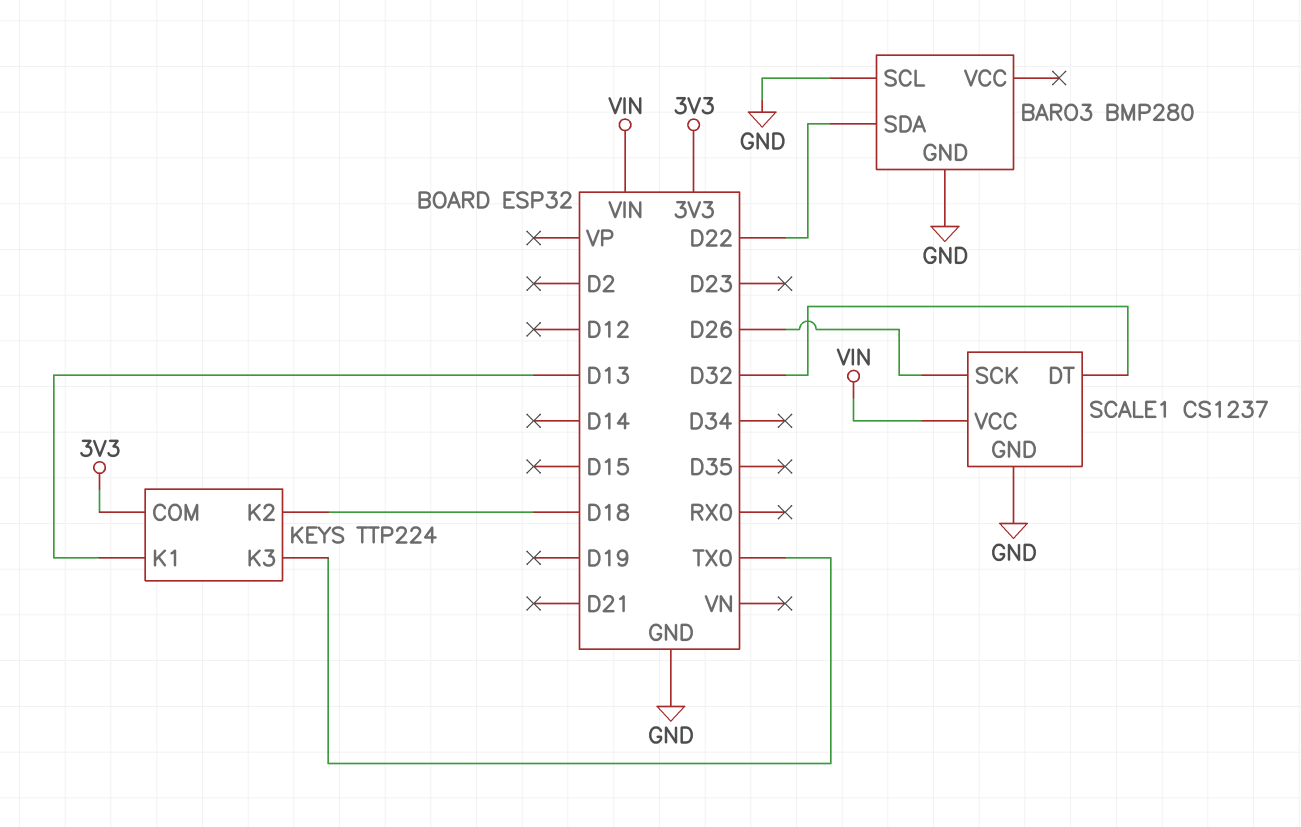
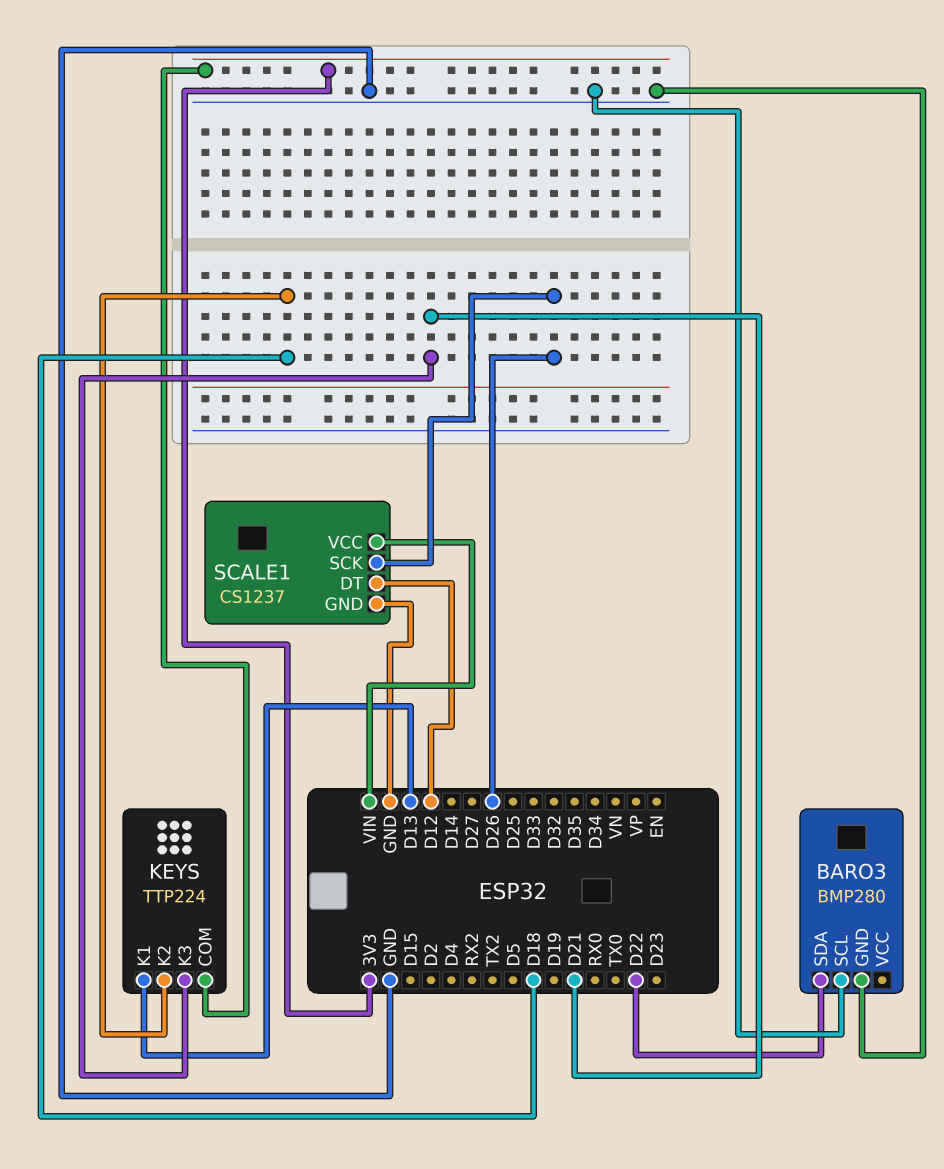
KEYS pin K3: TX0 -> D21
SCALE1 pin DT: D32 -> D12

